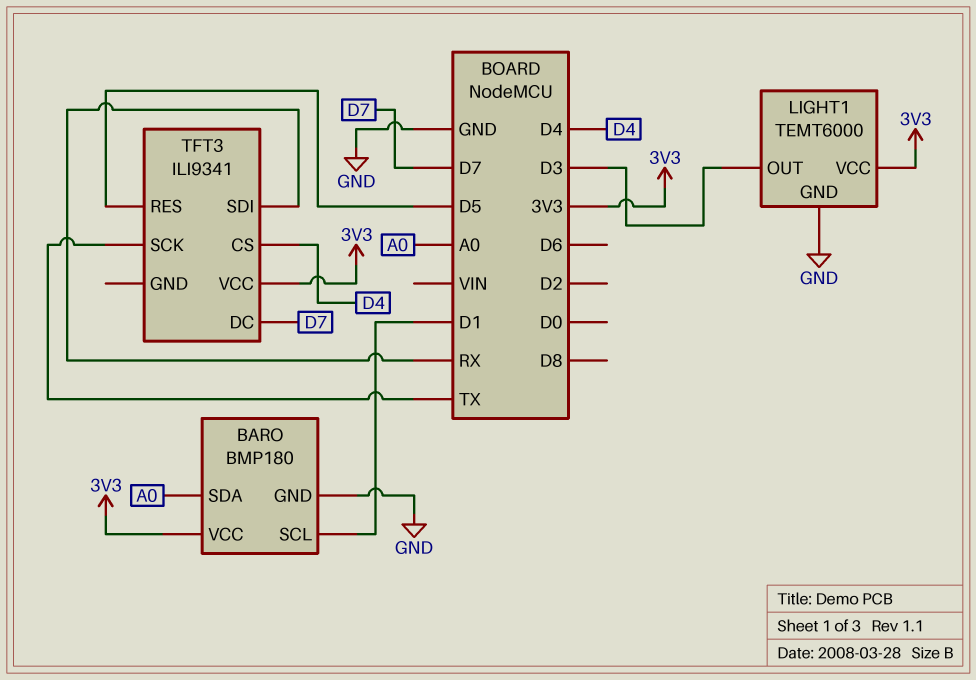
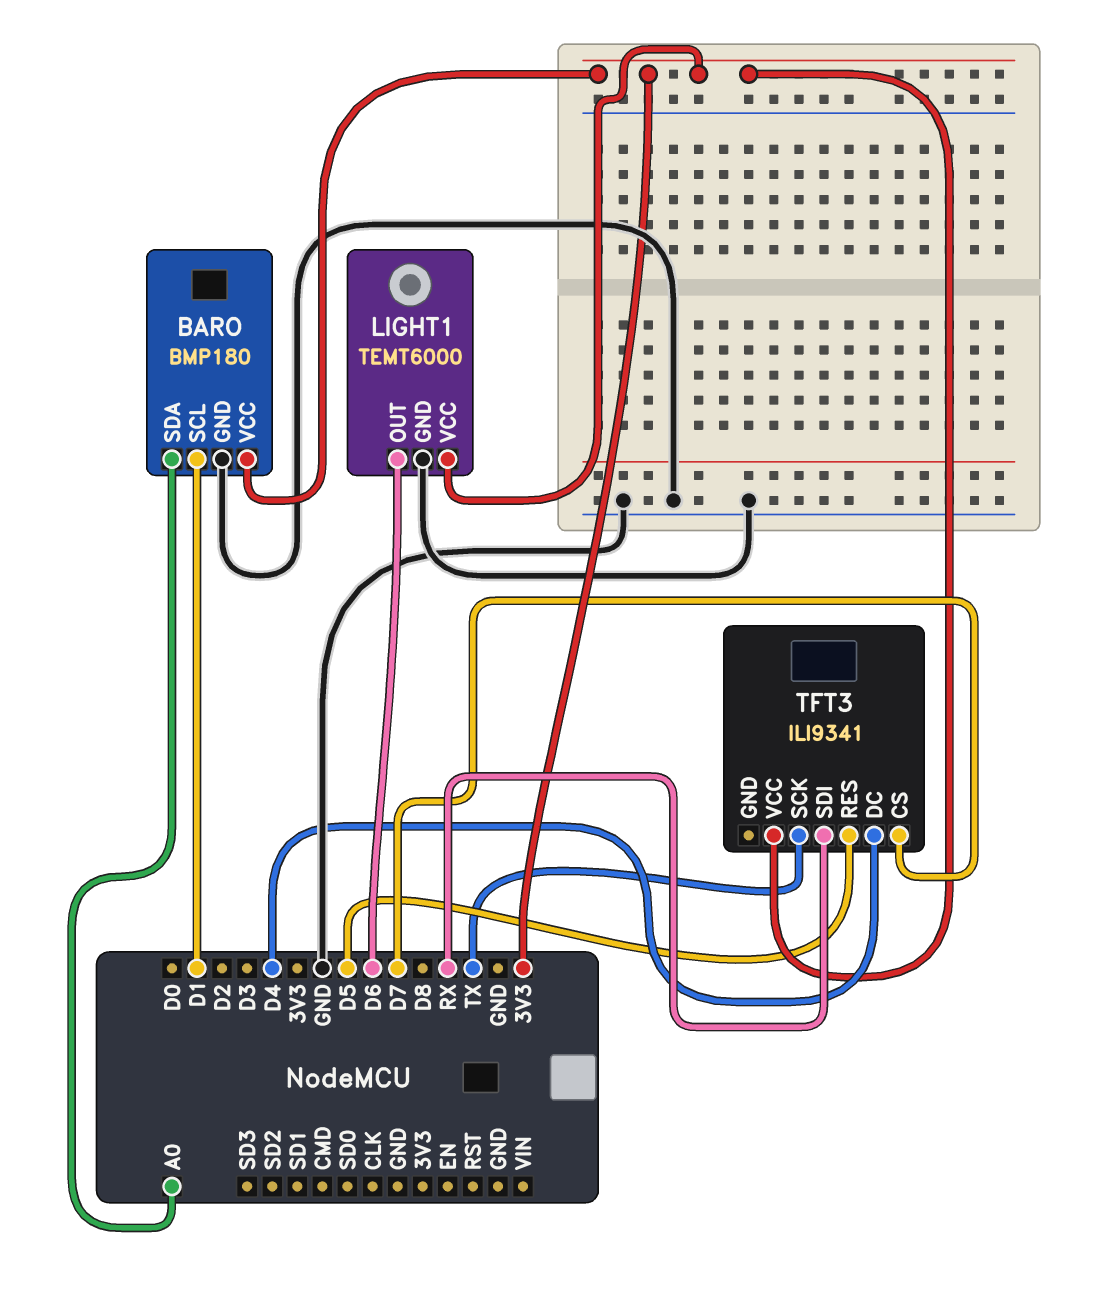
LIGHT1 pin OUT: D3 -> D6
TFT3 pin CS: D4 -> D7
TFT3 pin DC: D7 -> D4

